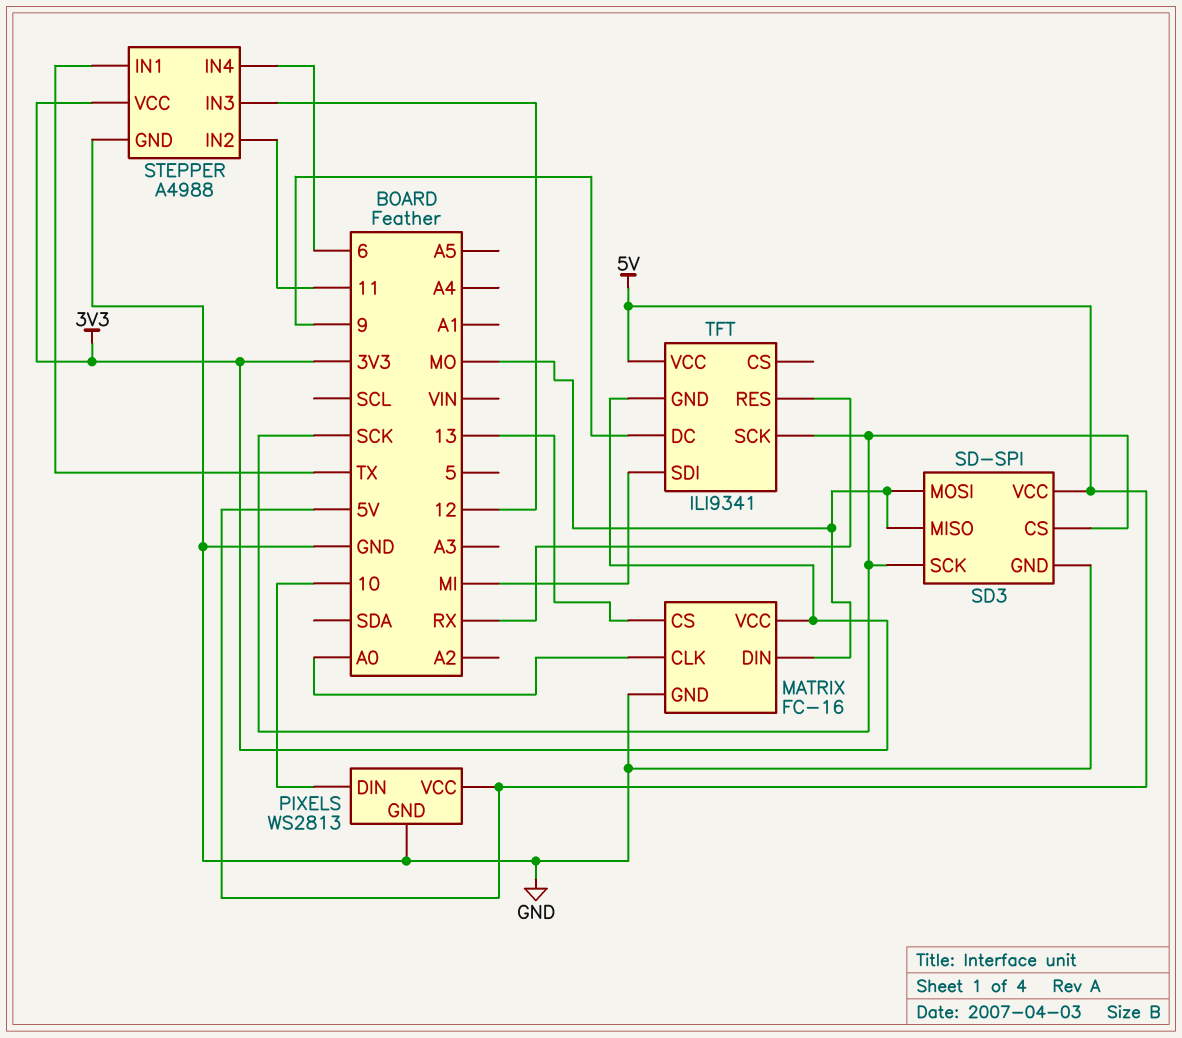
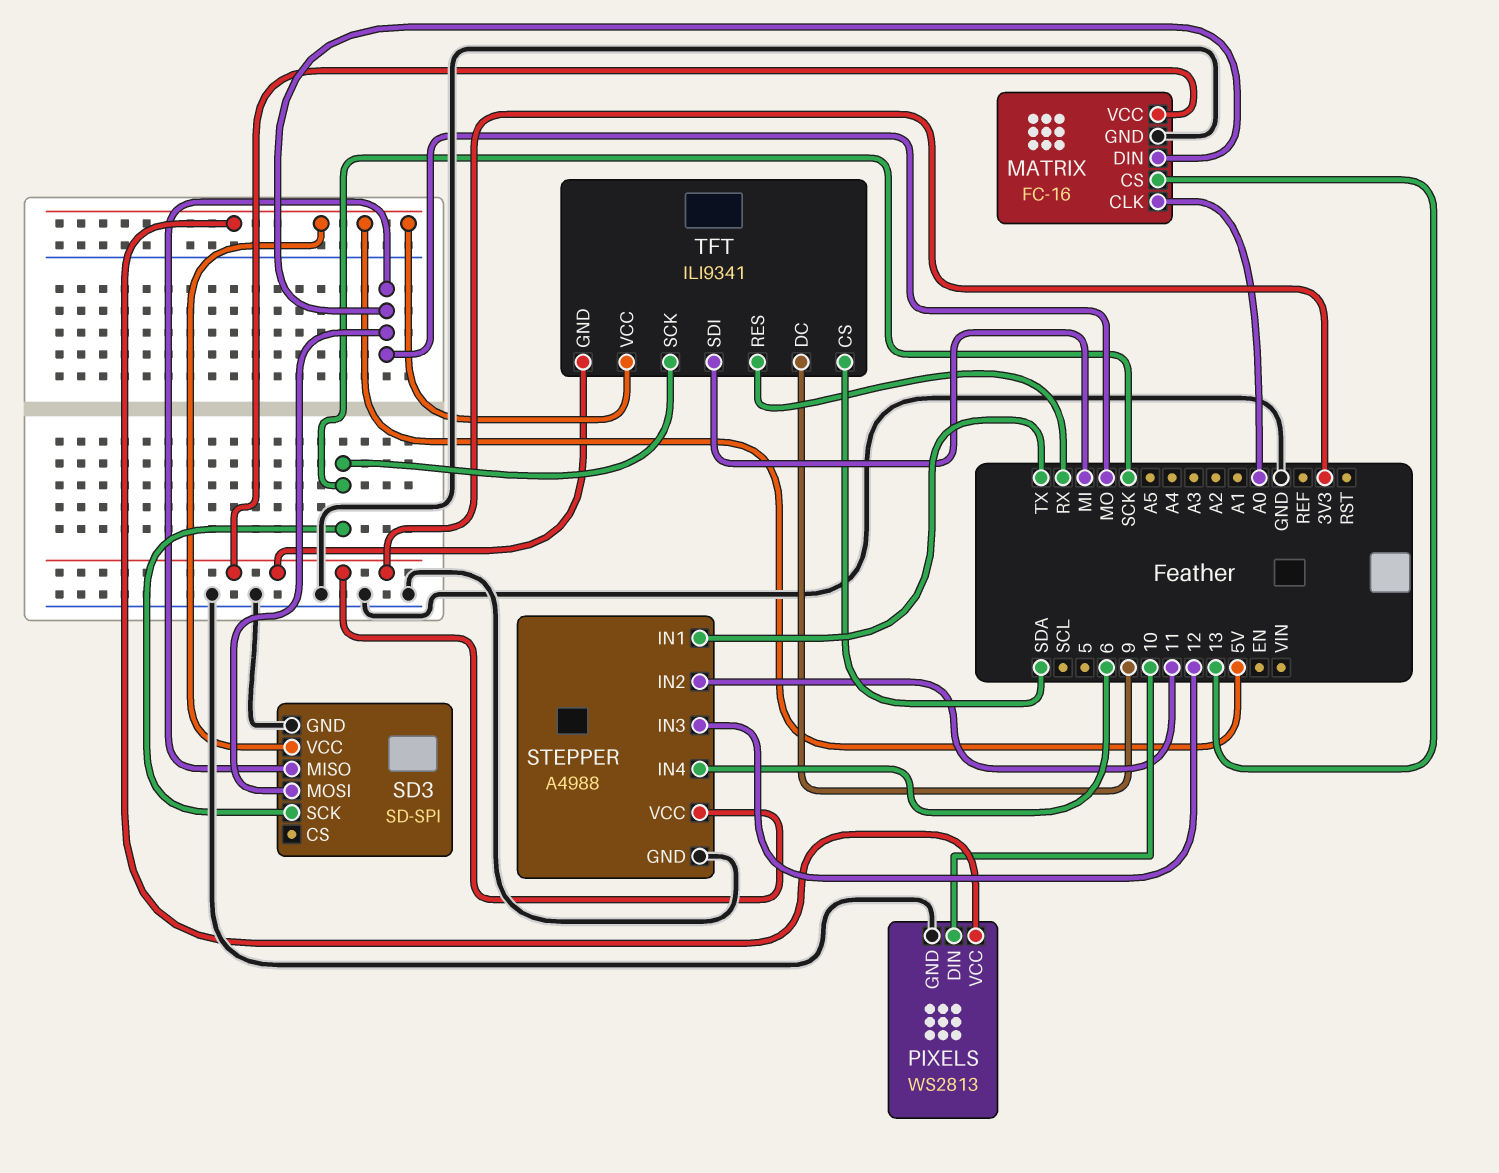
SD3 pin CS: SCK -> none
TFT pin CS: none -> SDA

